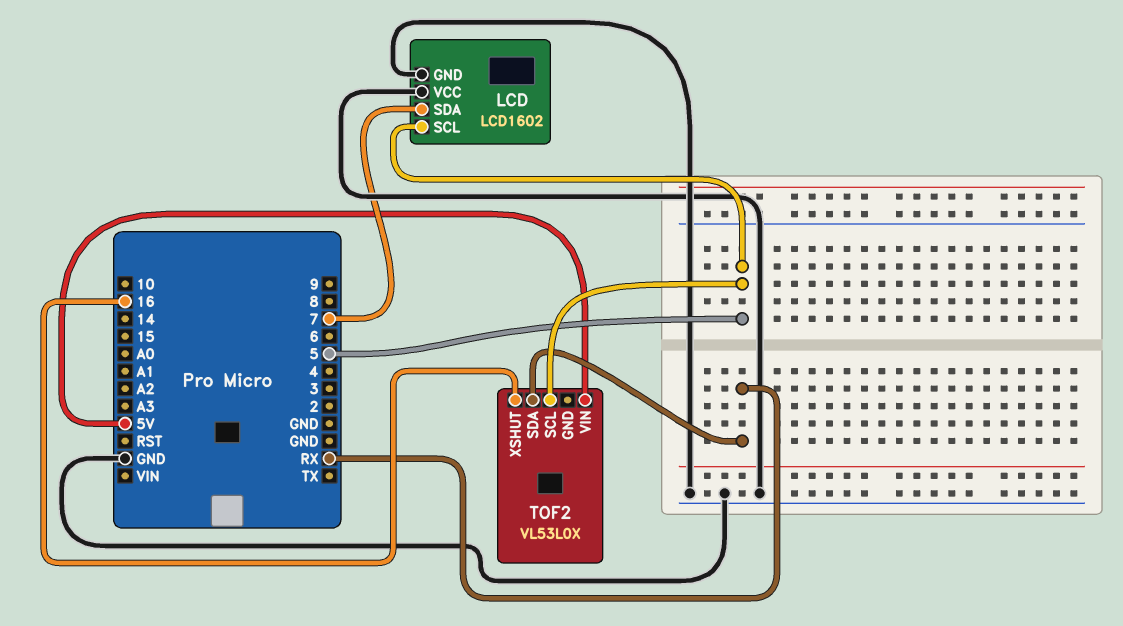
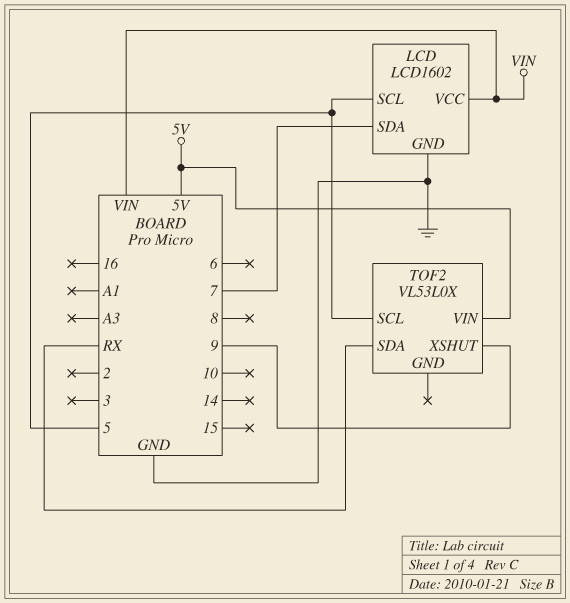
LCD pin VCC: GND -> VIN
TOF2 pin XSHUT: 16 -> 9

